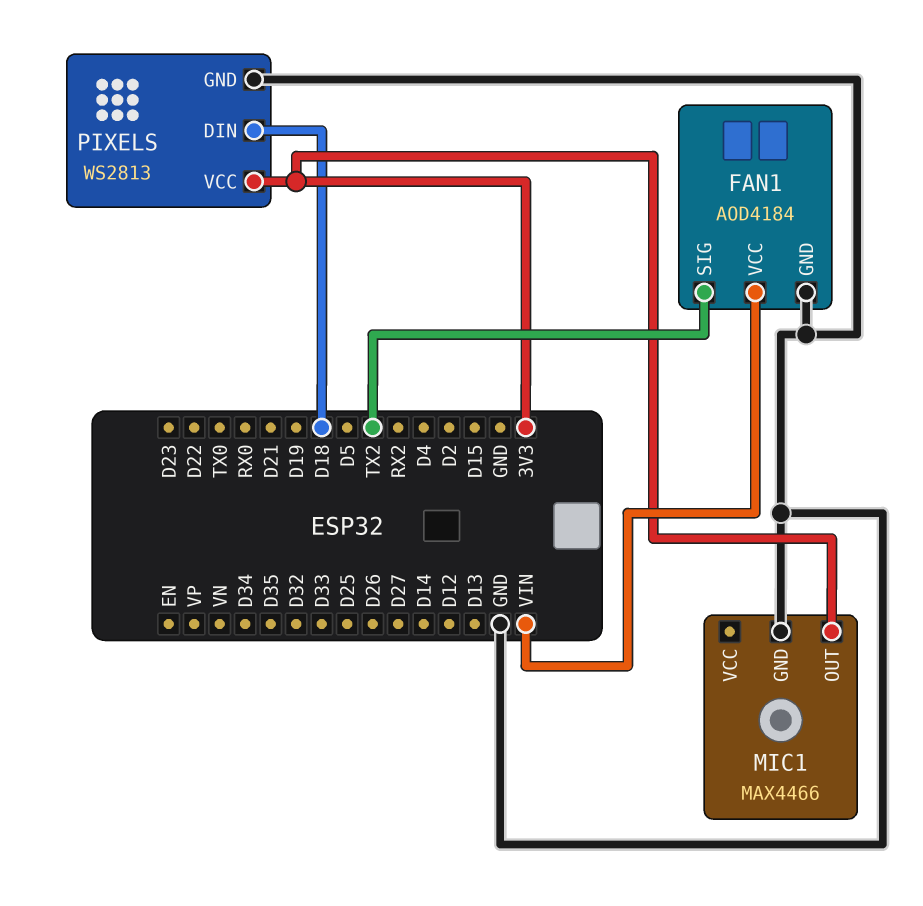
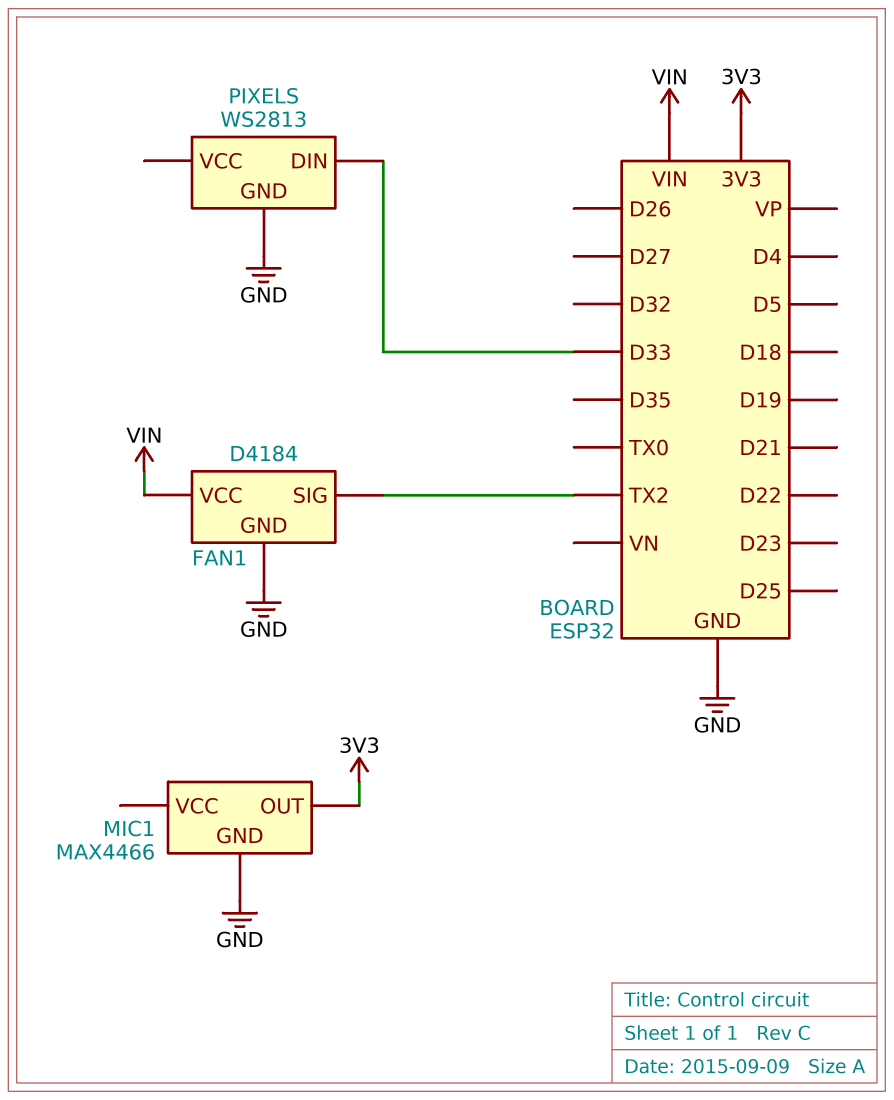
FAN1: AOD4184 -> D4184
PIXELS pin DIN: D18 -> D33
PIXELS pin VCC: 3V3 -> none

